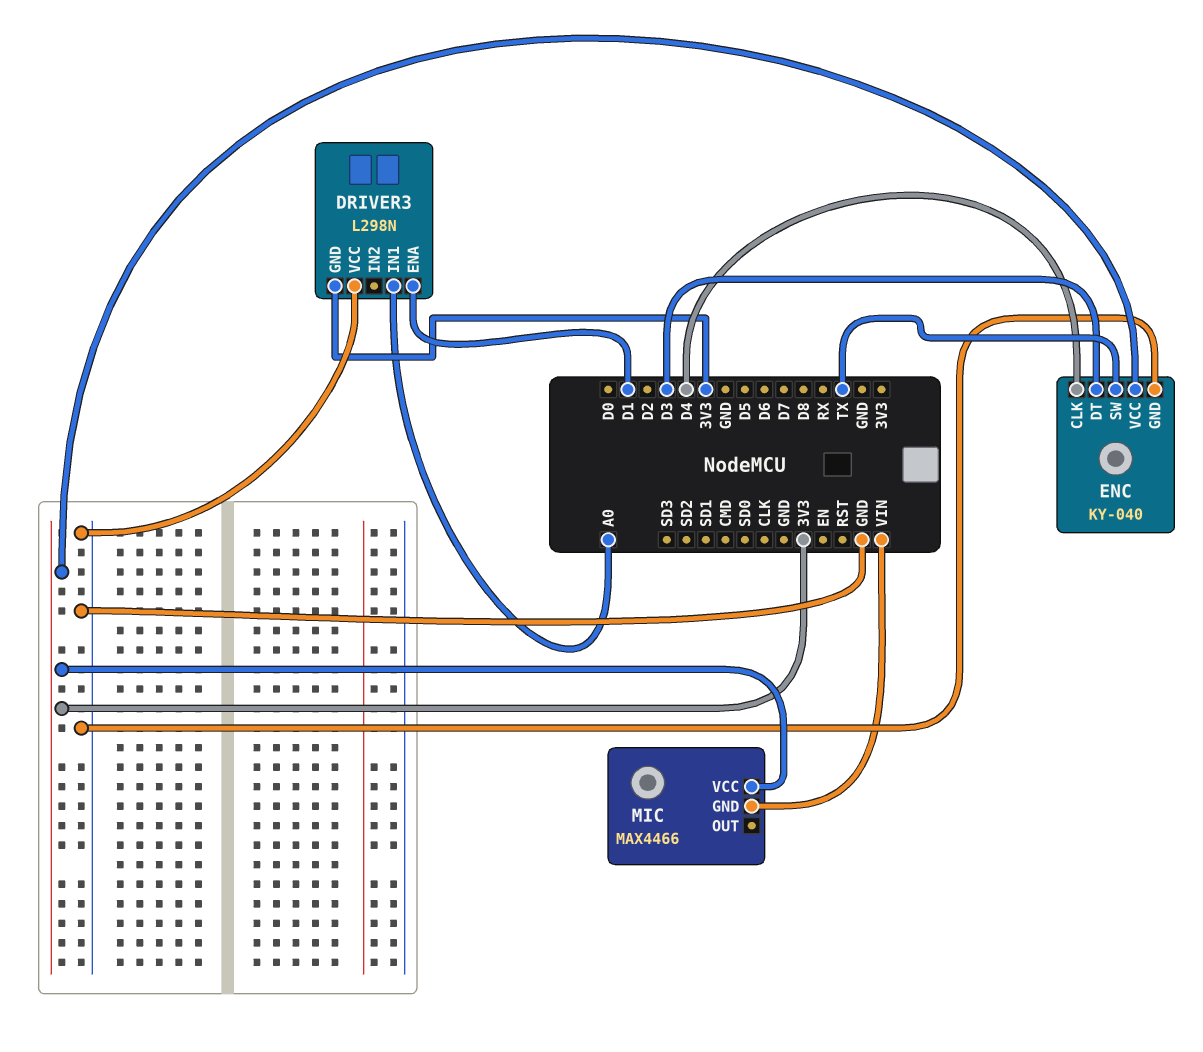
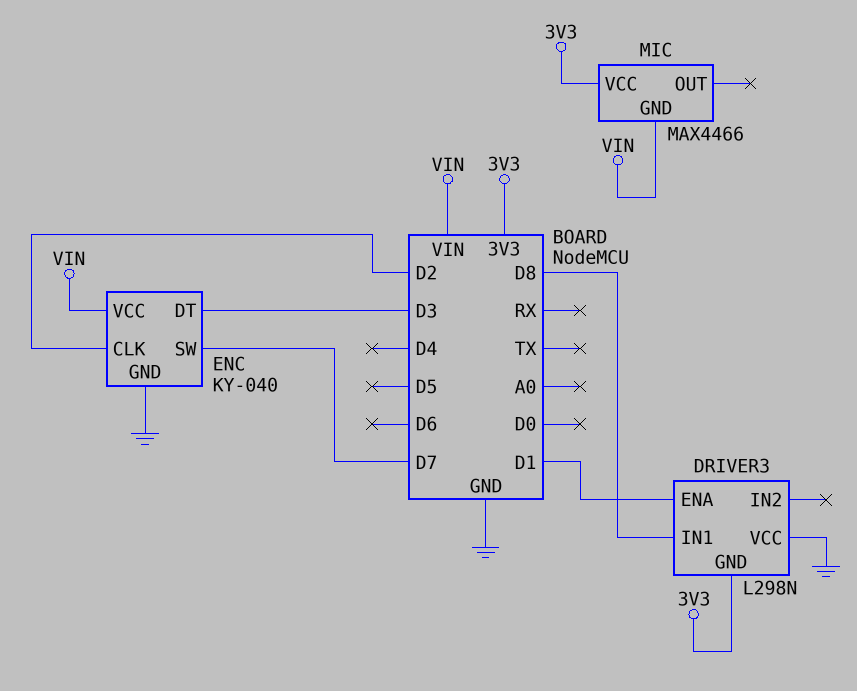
DRIVER3 pin IN1: A0 -> D8
ENC pin CLK: D4 -> D2
ENC pin SW: TX -> D7
ENC pin VCC: 3V3 -> VIN

